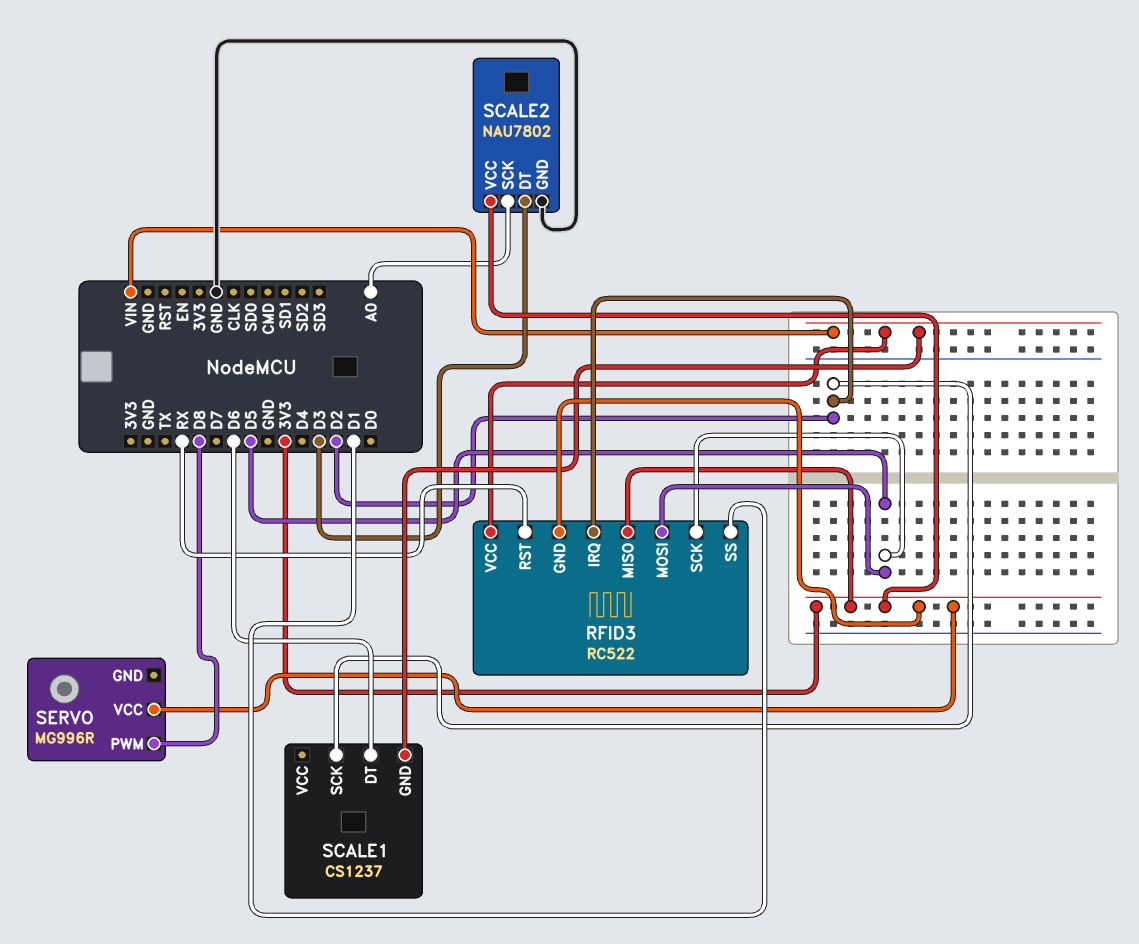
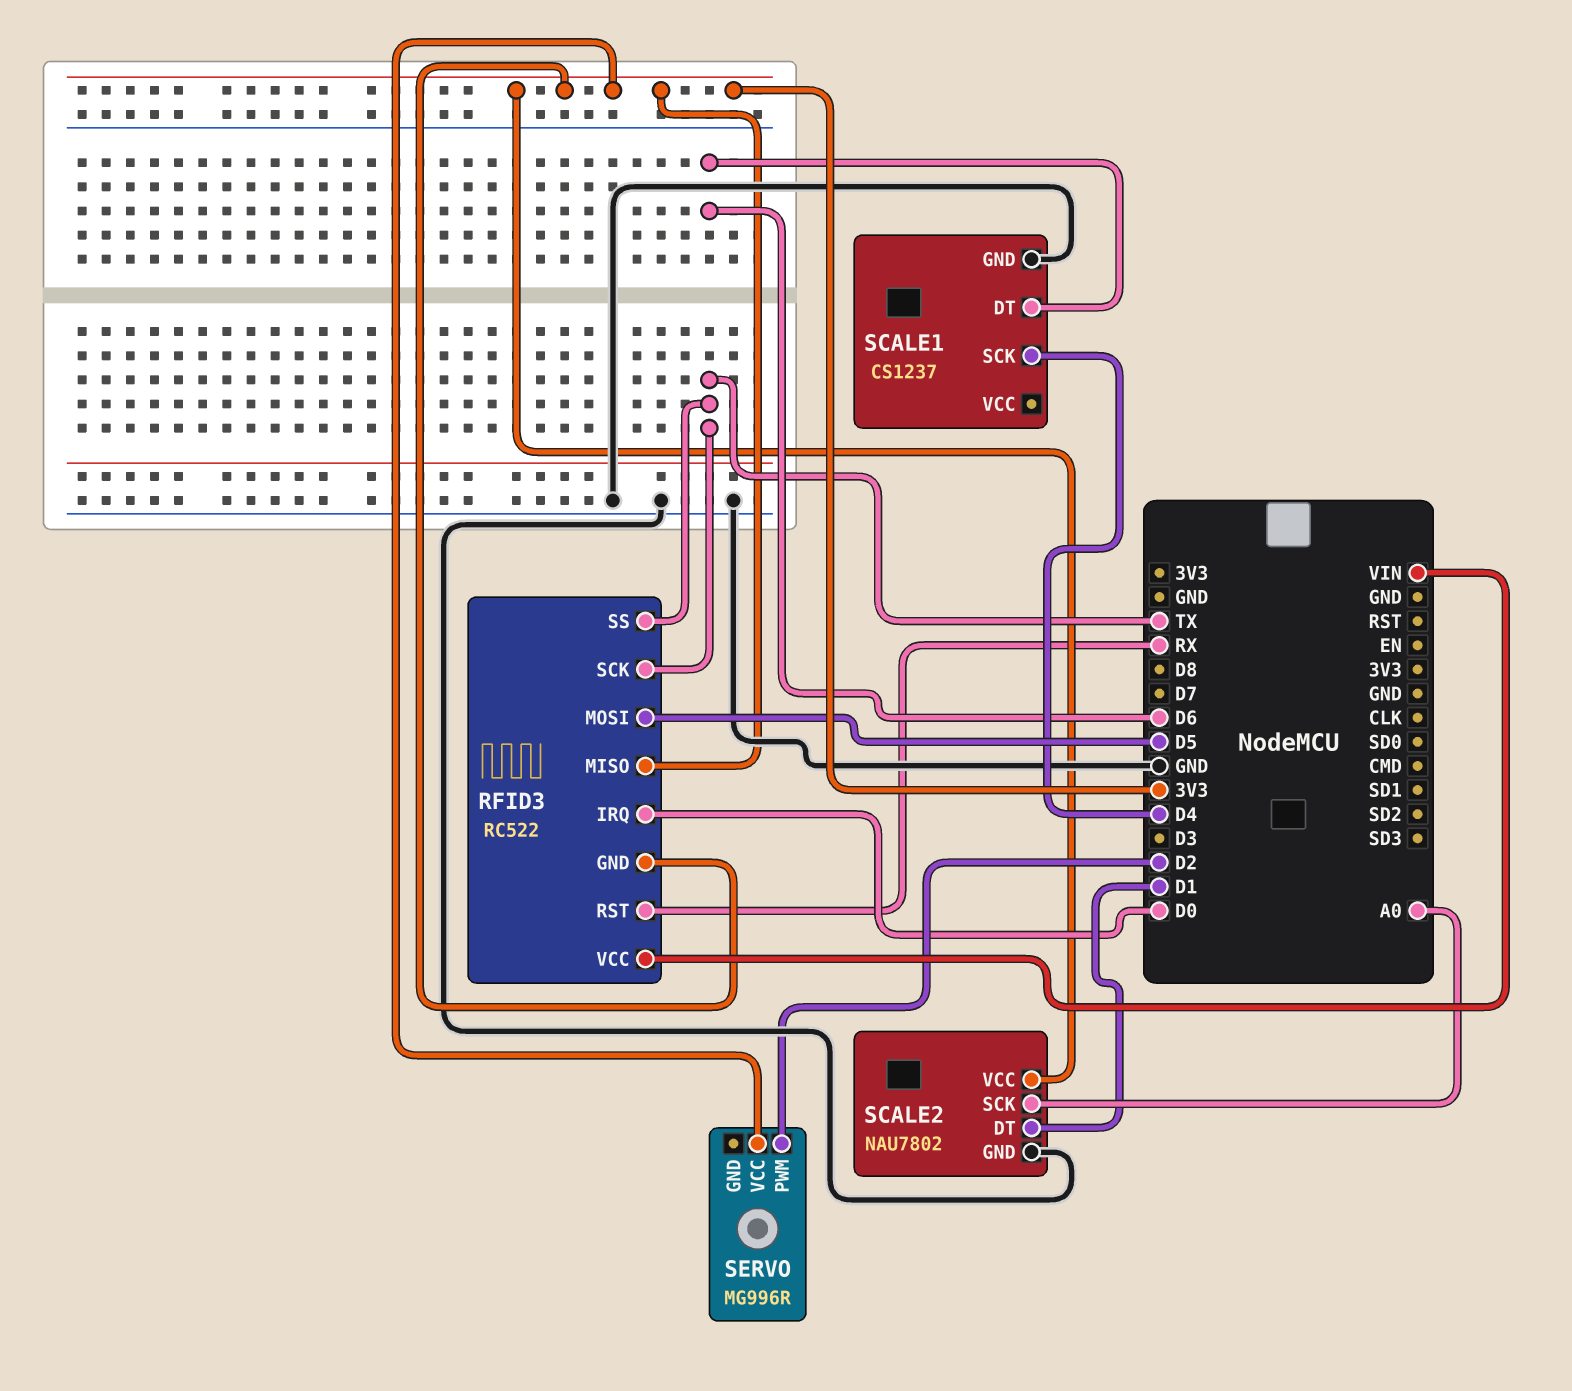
RFID3 pin IRQ: D2 -> D0
RFID3 pin SCK: D5 -> TX
RFID3 pin SS: D1 -> TX
SCALE1 pin GND: VIN -> GND
SCALE1 pin SCK: D2 -> D4
SCALE2 pin DT: D3 -> D1
SERVO pin PWM: D8 -> D2

